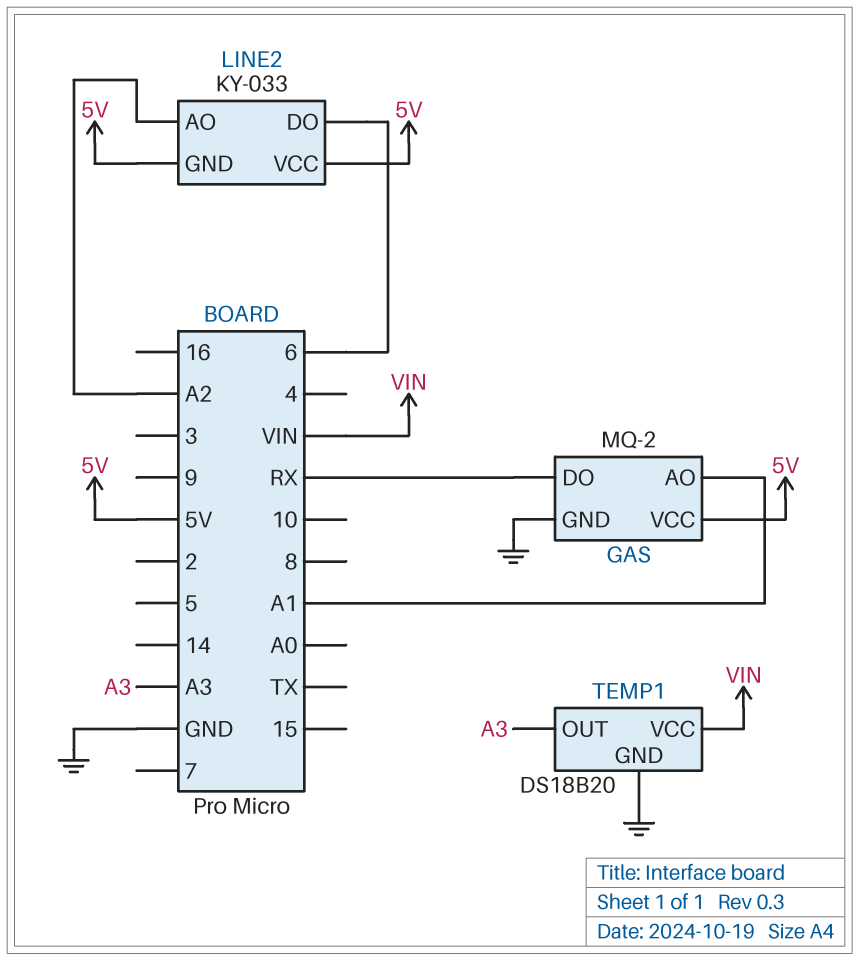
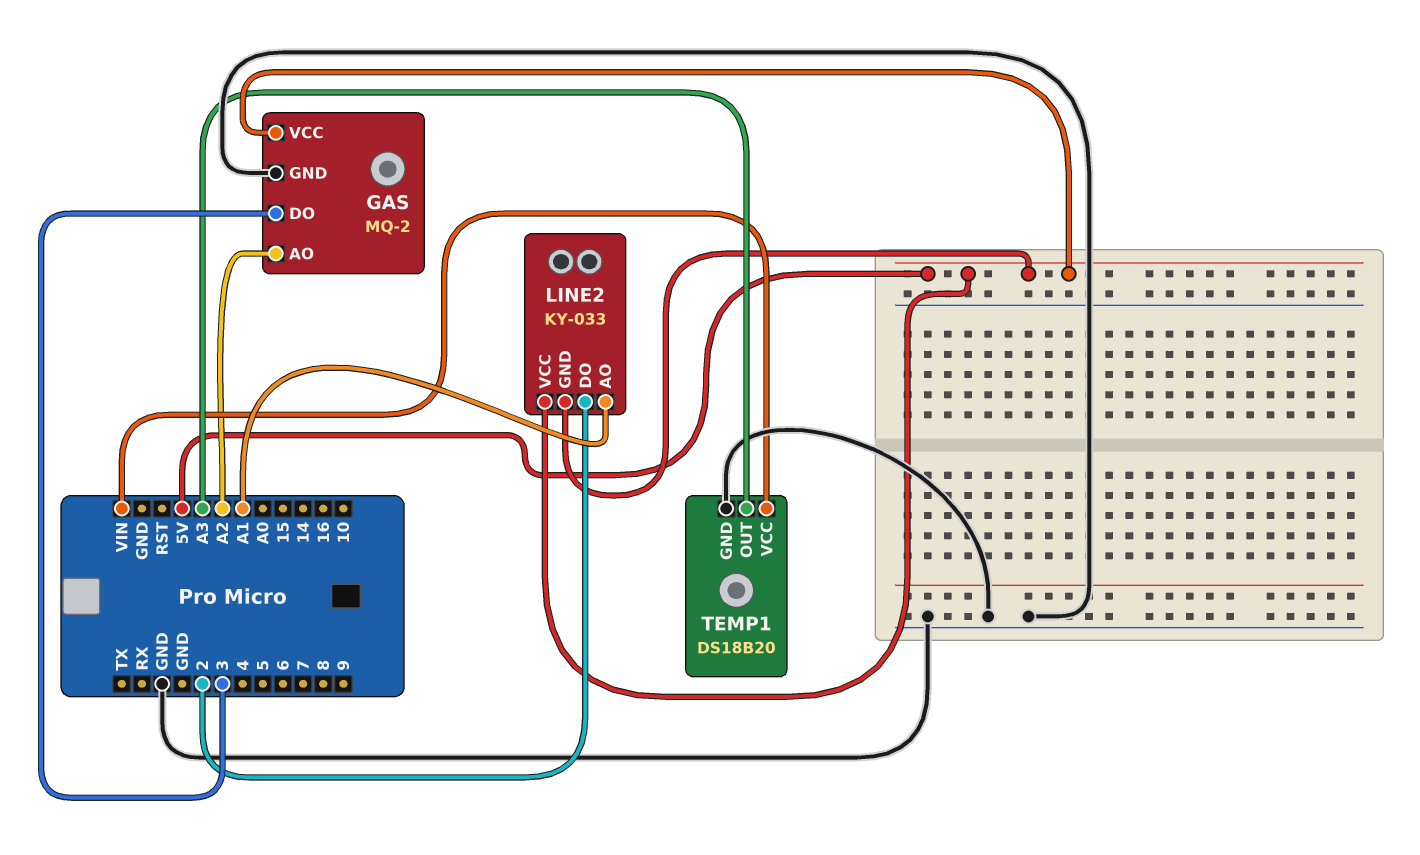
GAS pin AO: A1 -> A2
GAS pin DO: RX -> 3
LINE2 pin AO: A2 -> A1
LINE2 pin DO: 6 -> 2

